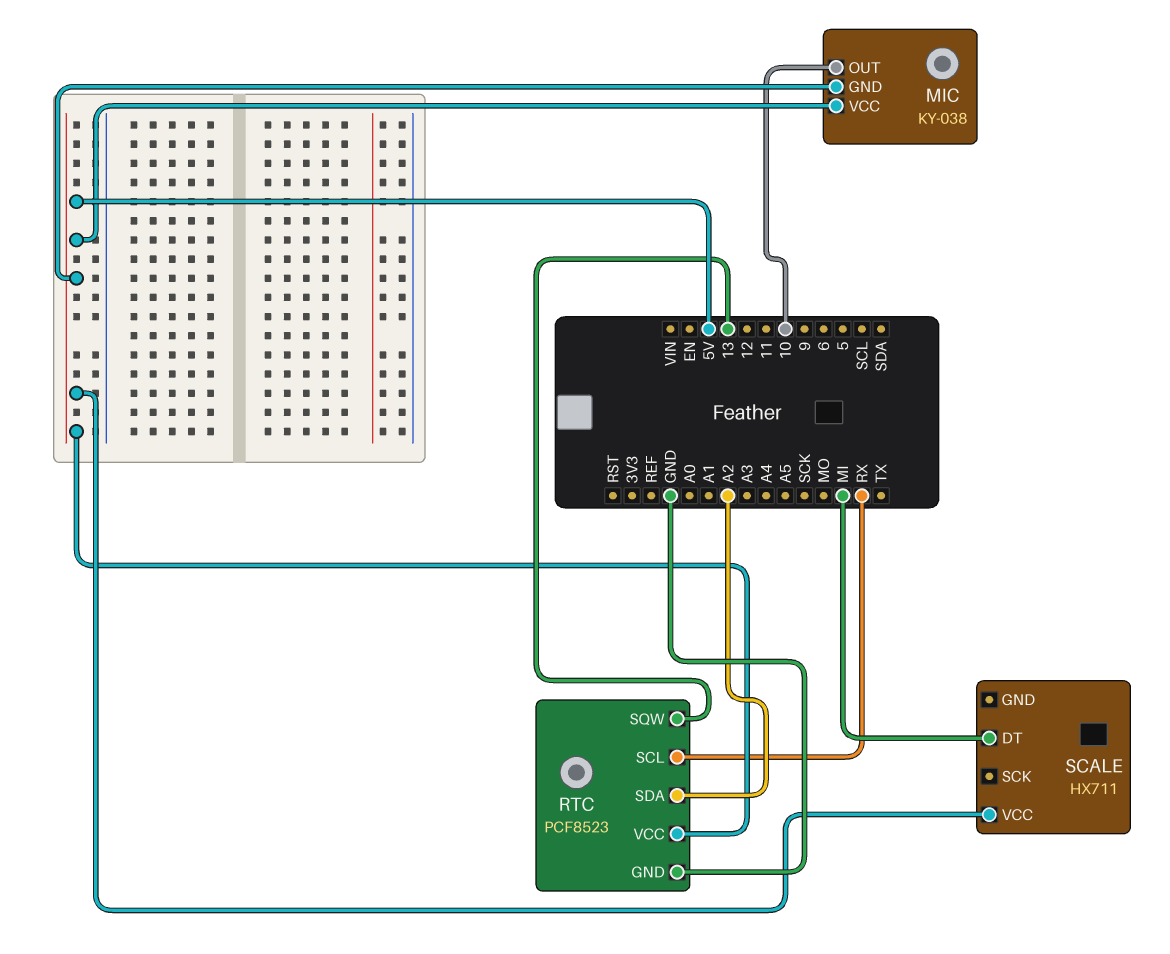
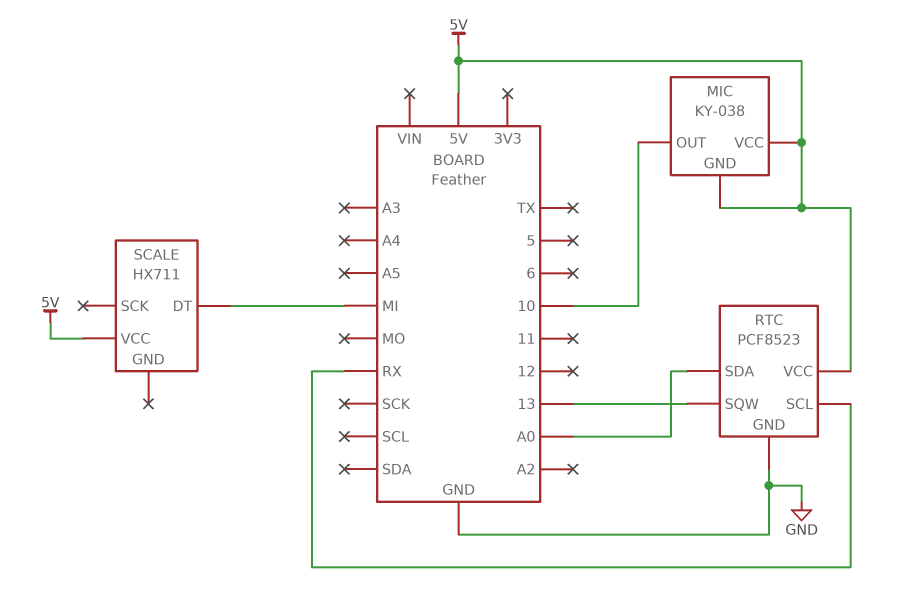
RTC pin SDA: A2 -> A0

